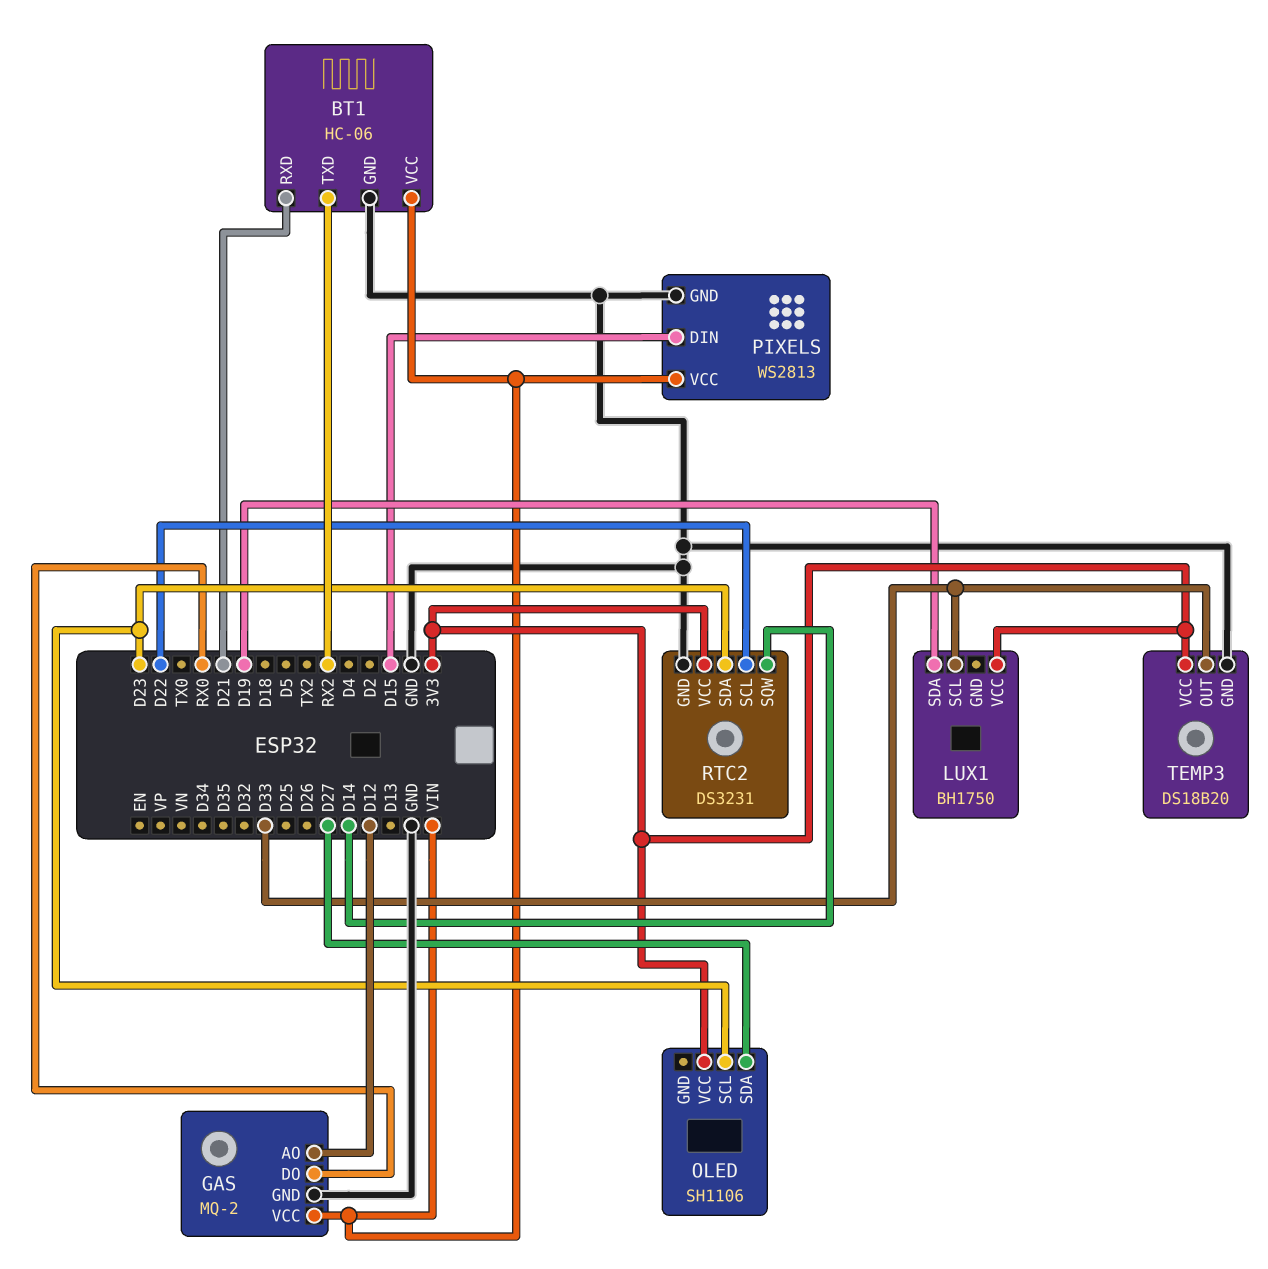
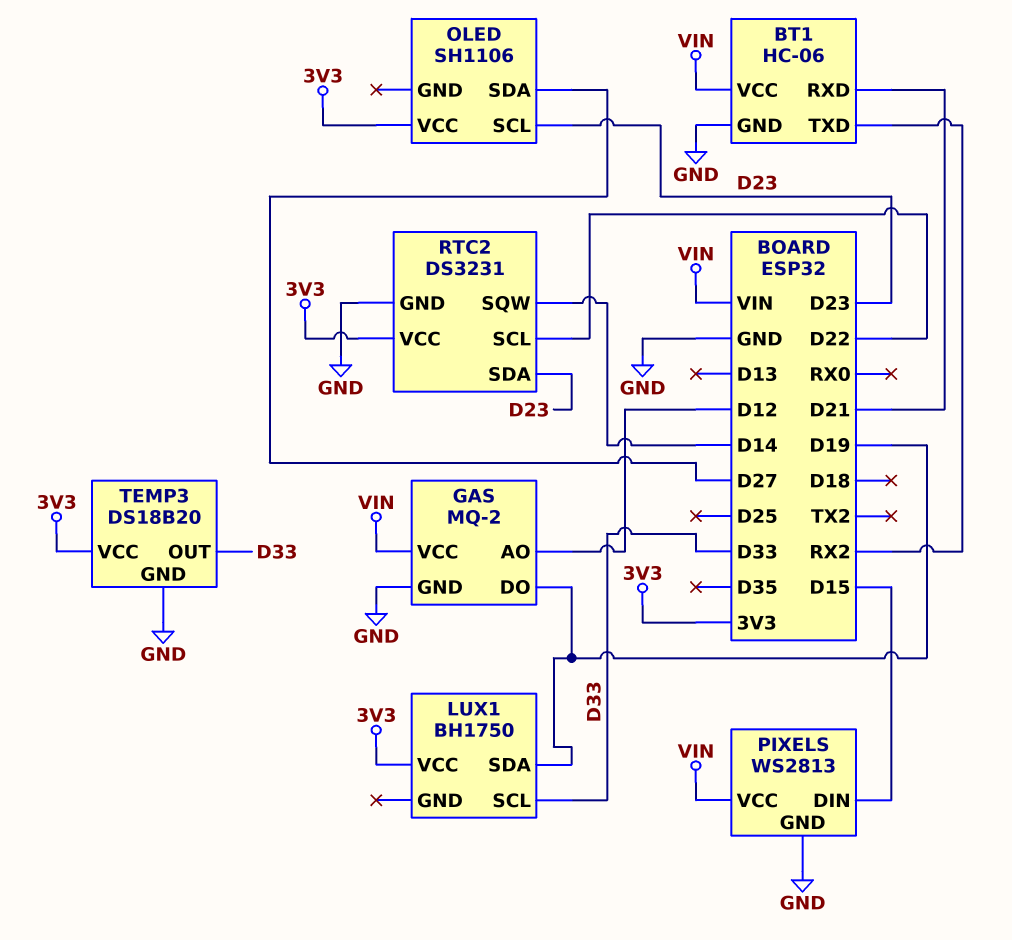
GAS pin DO: RX0 -> D19

